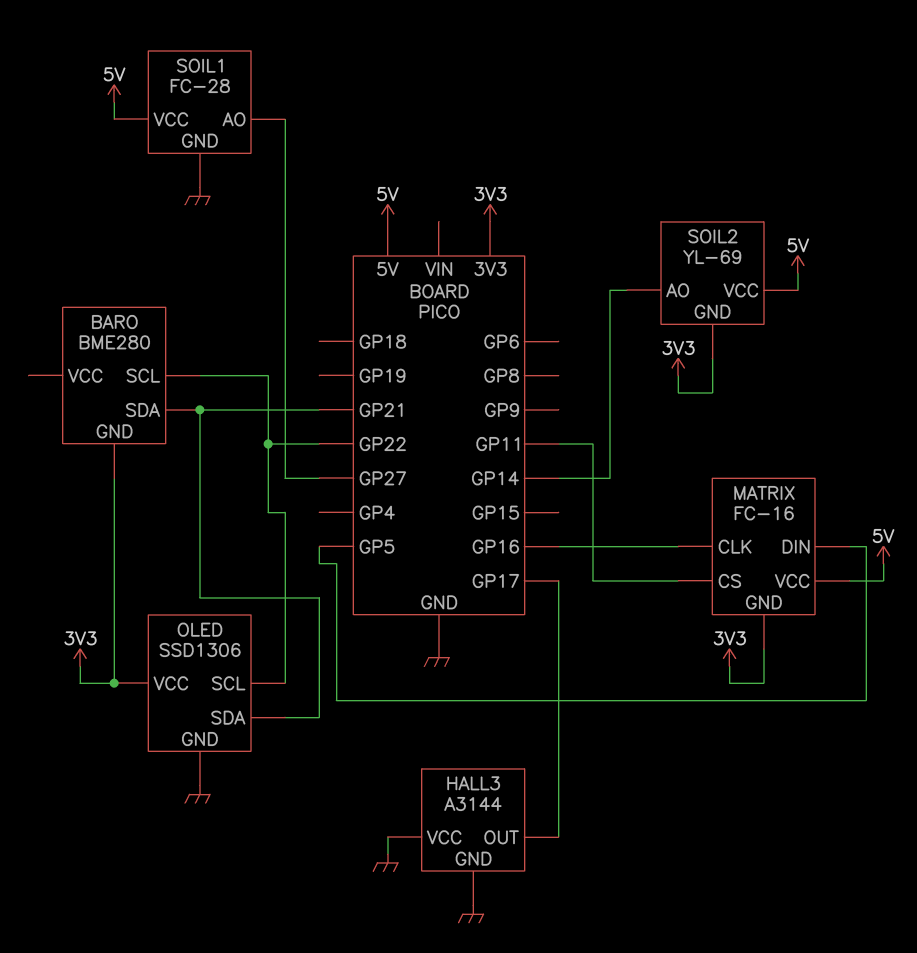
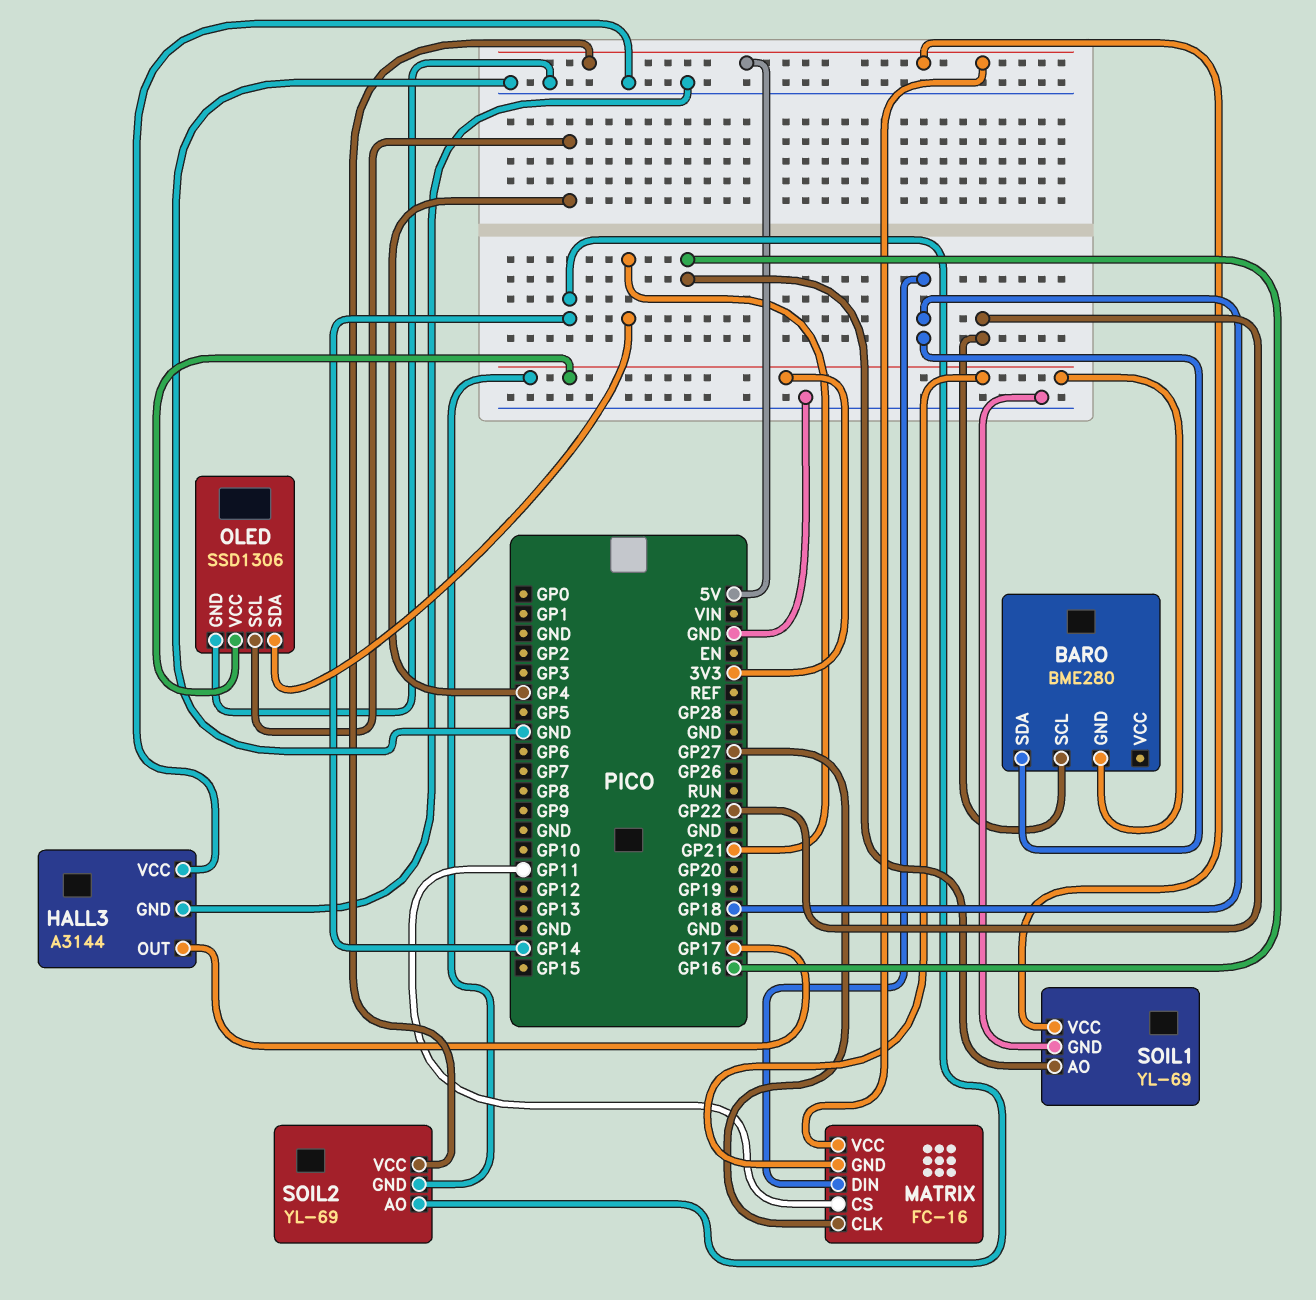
BARO pin SDA: GP21 -> GP18
MATRIX pin CLK: GP16 -> GP27
MATRIX pin DIN: GP5 -> GP18
OLED pin SCL: GP22 -> GP4
SOIL1: FC-28 -> YL-69
SOIL1 pin AO: GP27 -> GP16

